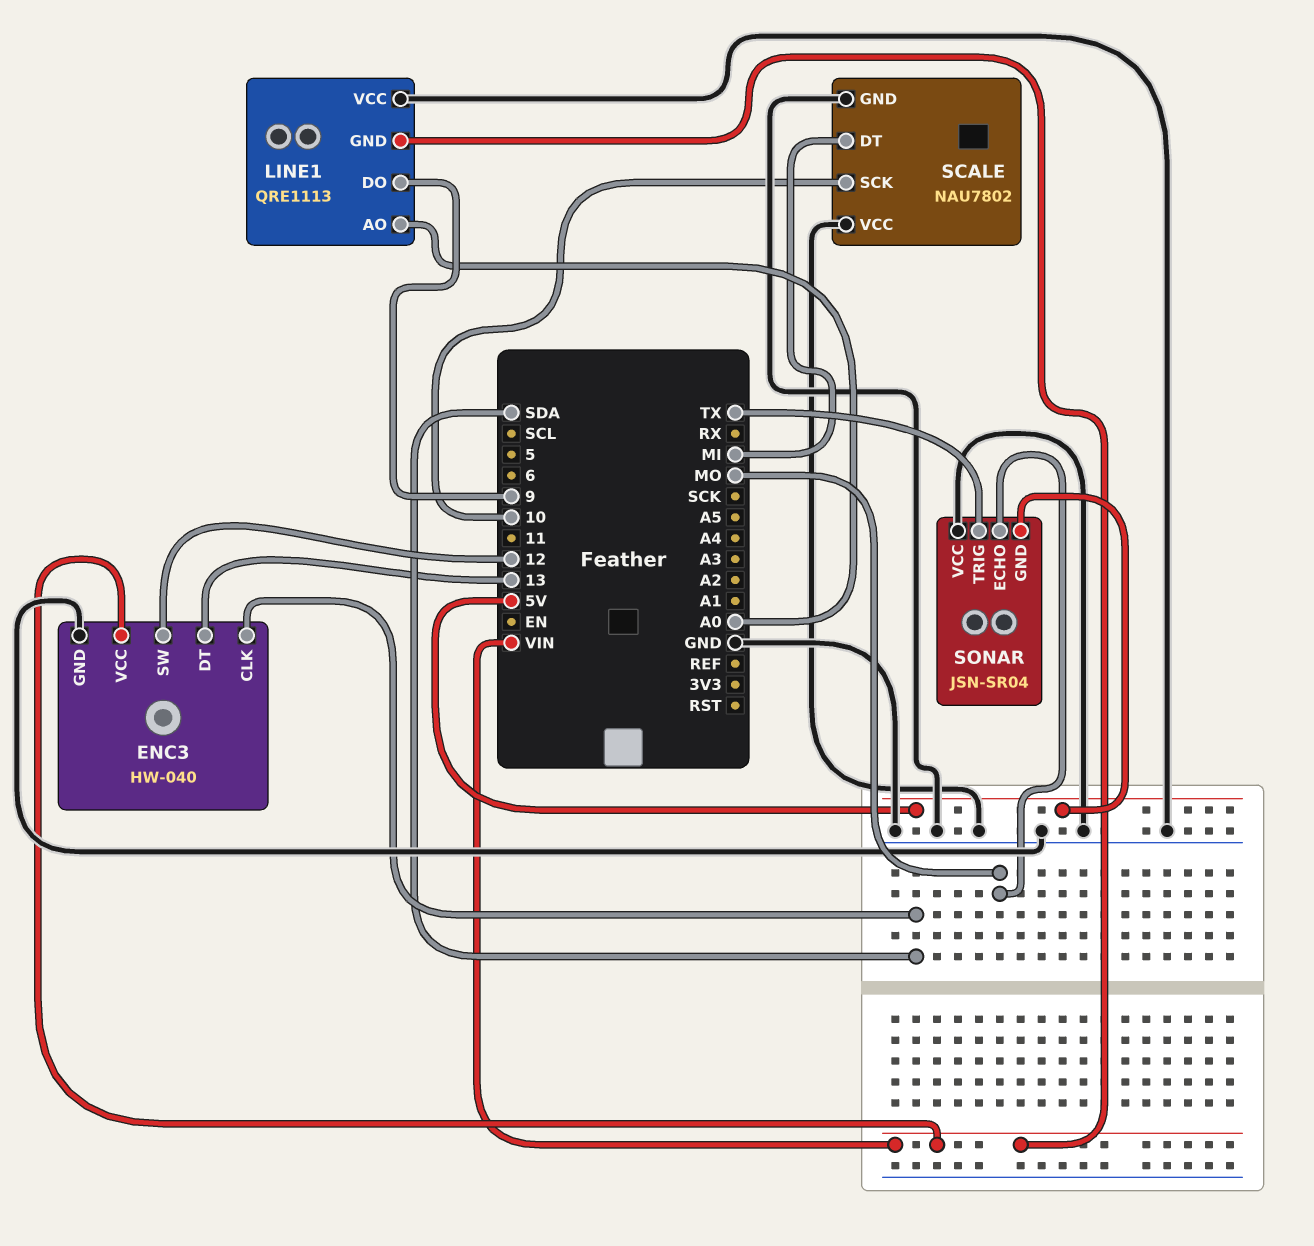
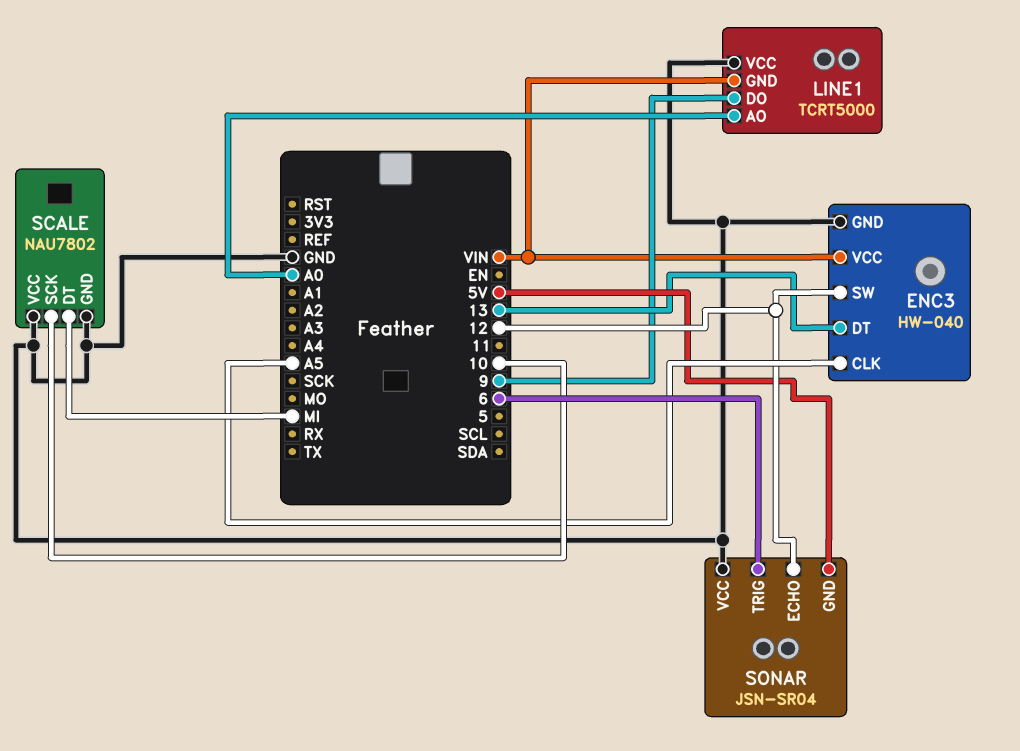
ENC3 pin CLK: SDA -> A5
LINE1: QRE1113 -> TCRT5000
SONAR pin ECHO: MO -> 12
SONAR pin TRIG: TX -> 6

